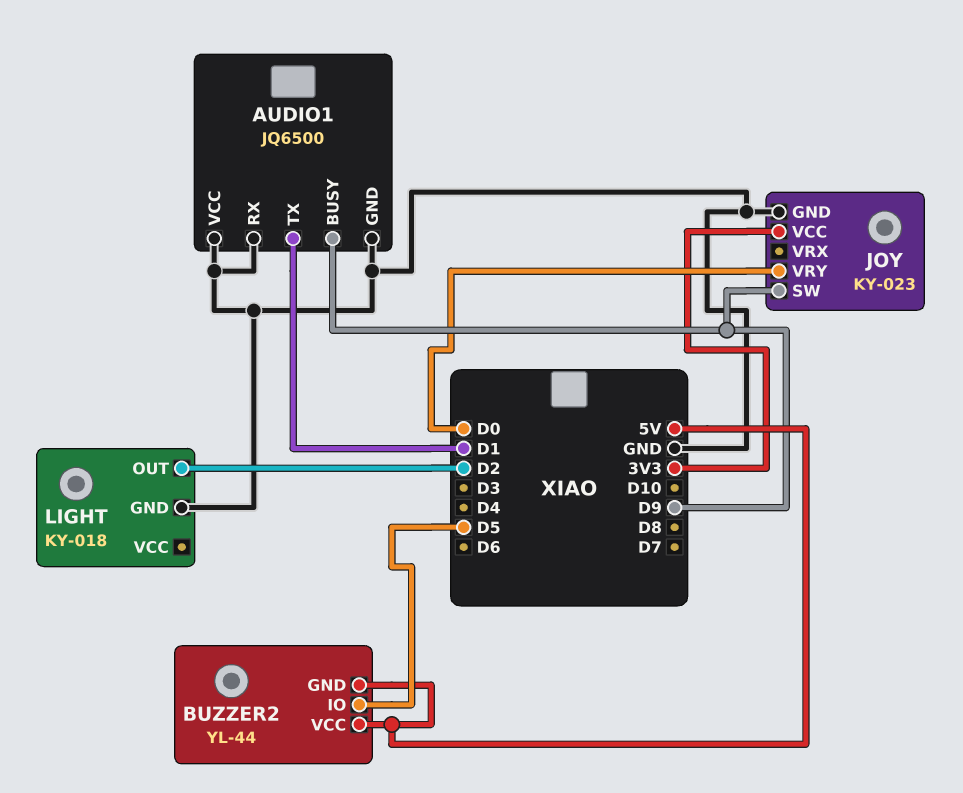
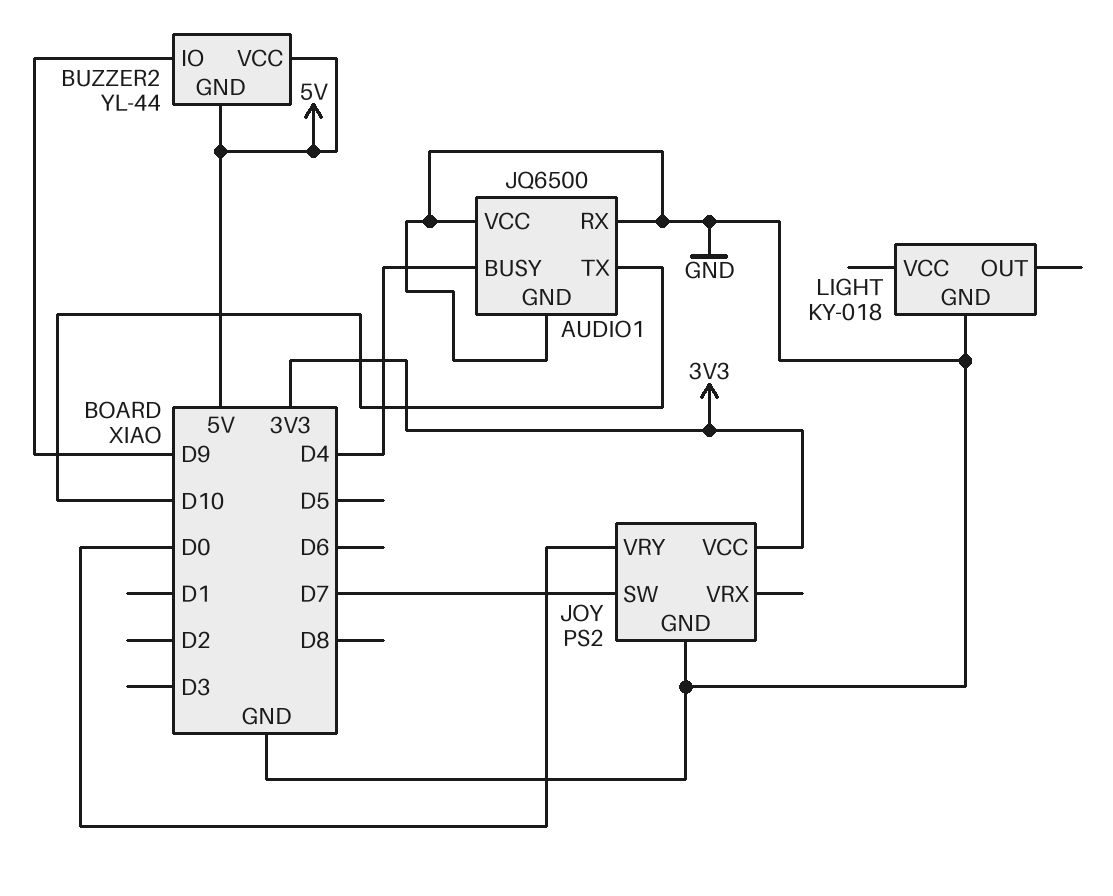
AUDIO1 pin BUSY: D9 -> D4
AUDIO1 pin TX: D1 -> D10
BUZZER2 pin IO: D5 -> D9
JOY: KY-023 -> PS2
JOY pin SW: D9 -> D7
LIGHT pin OUT: D2 -> none

